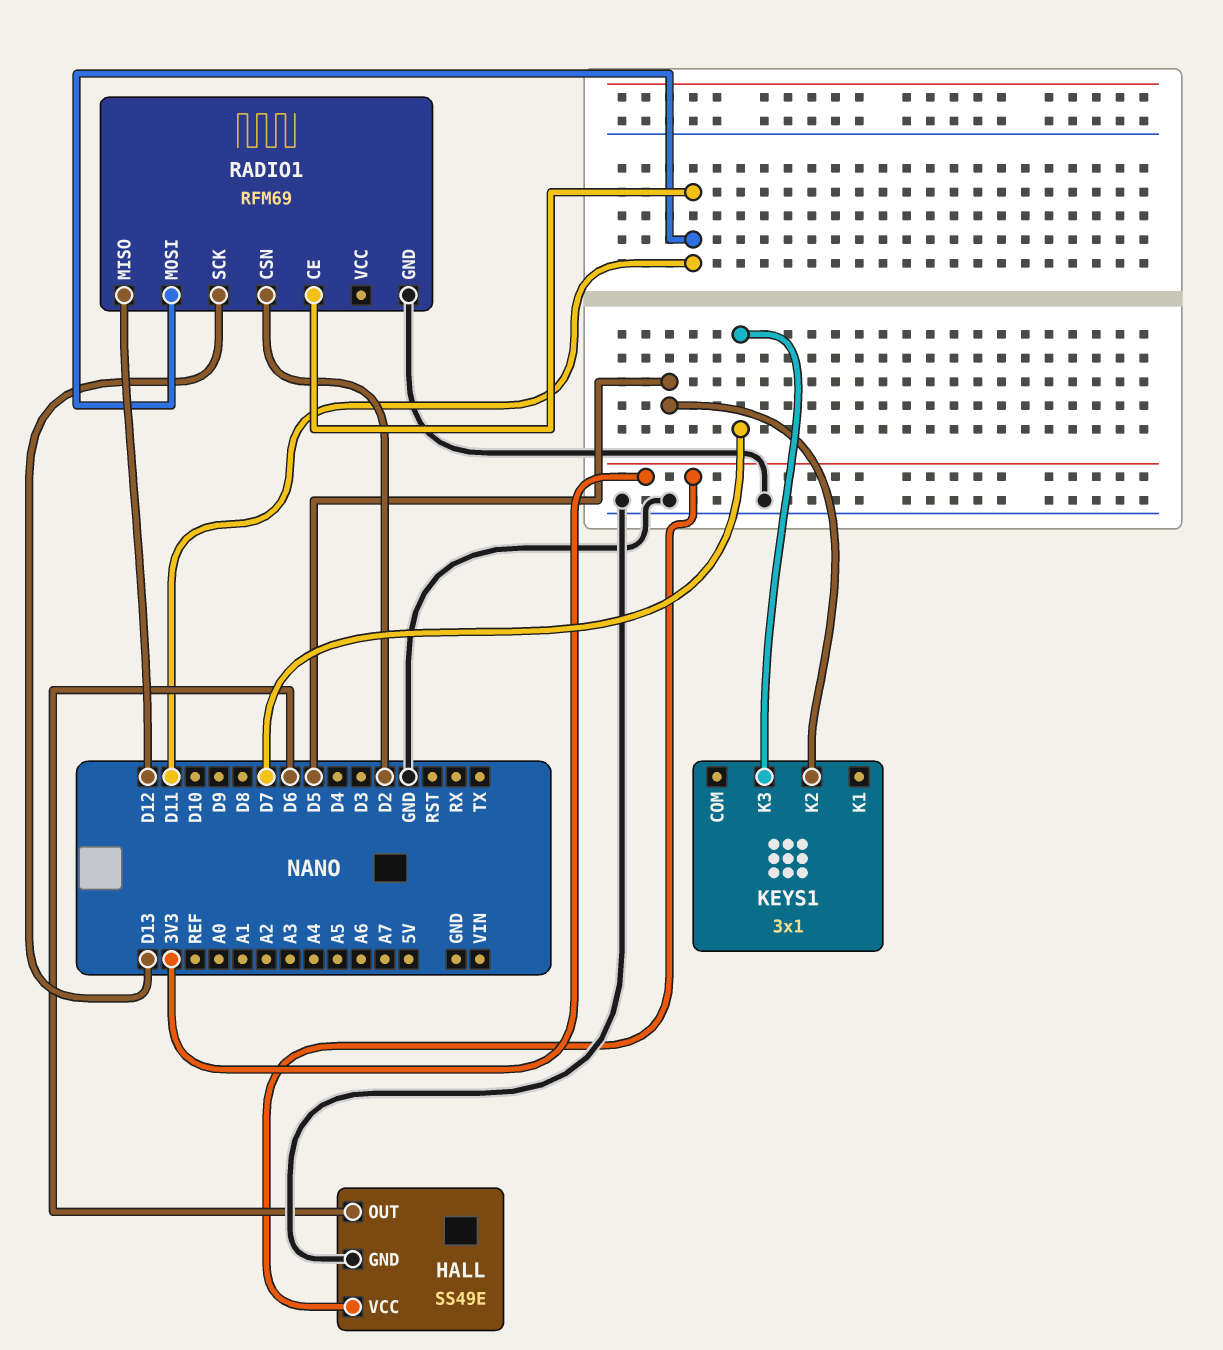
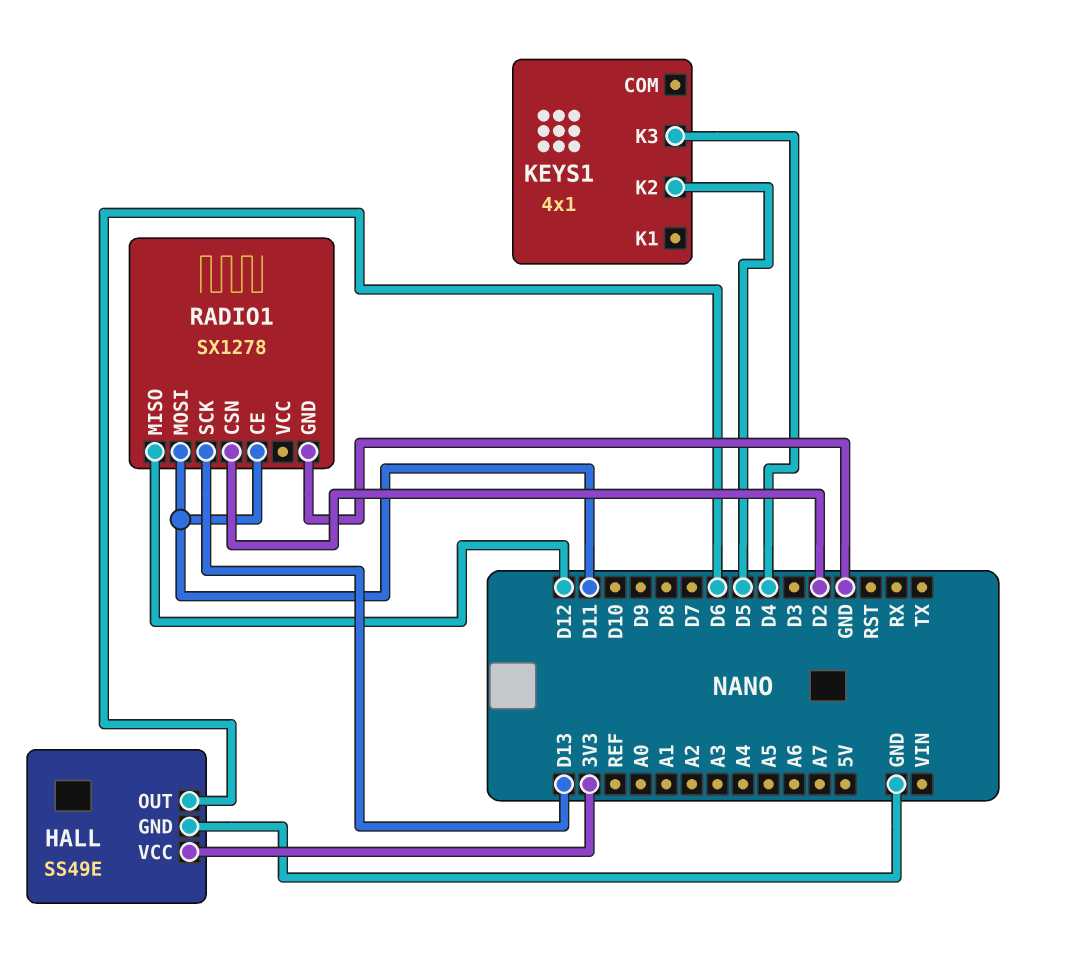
KEYS1: 3x1 -> 4x1
KEYS1 pin K3: D7 -> D4
RADIO1: RFM69 -> SX1278

